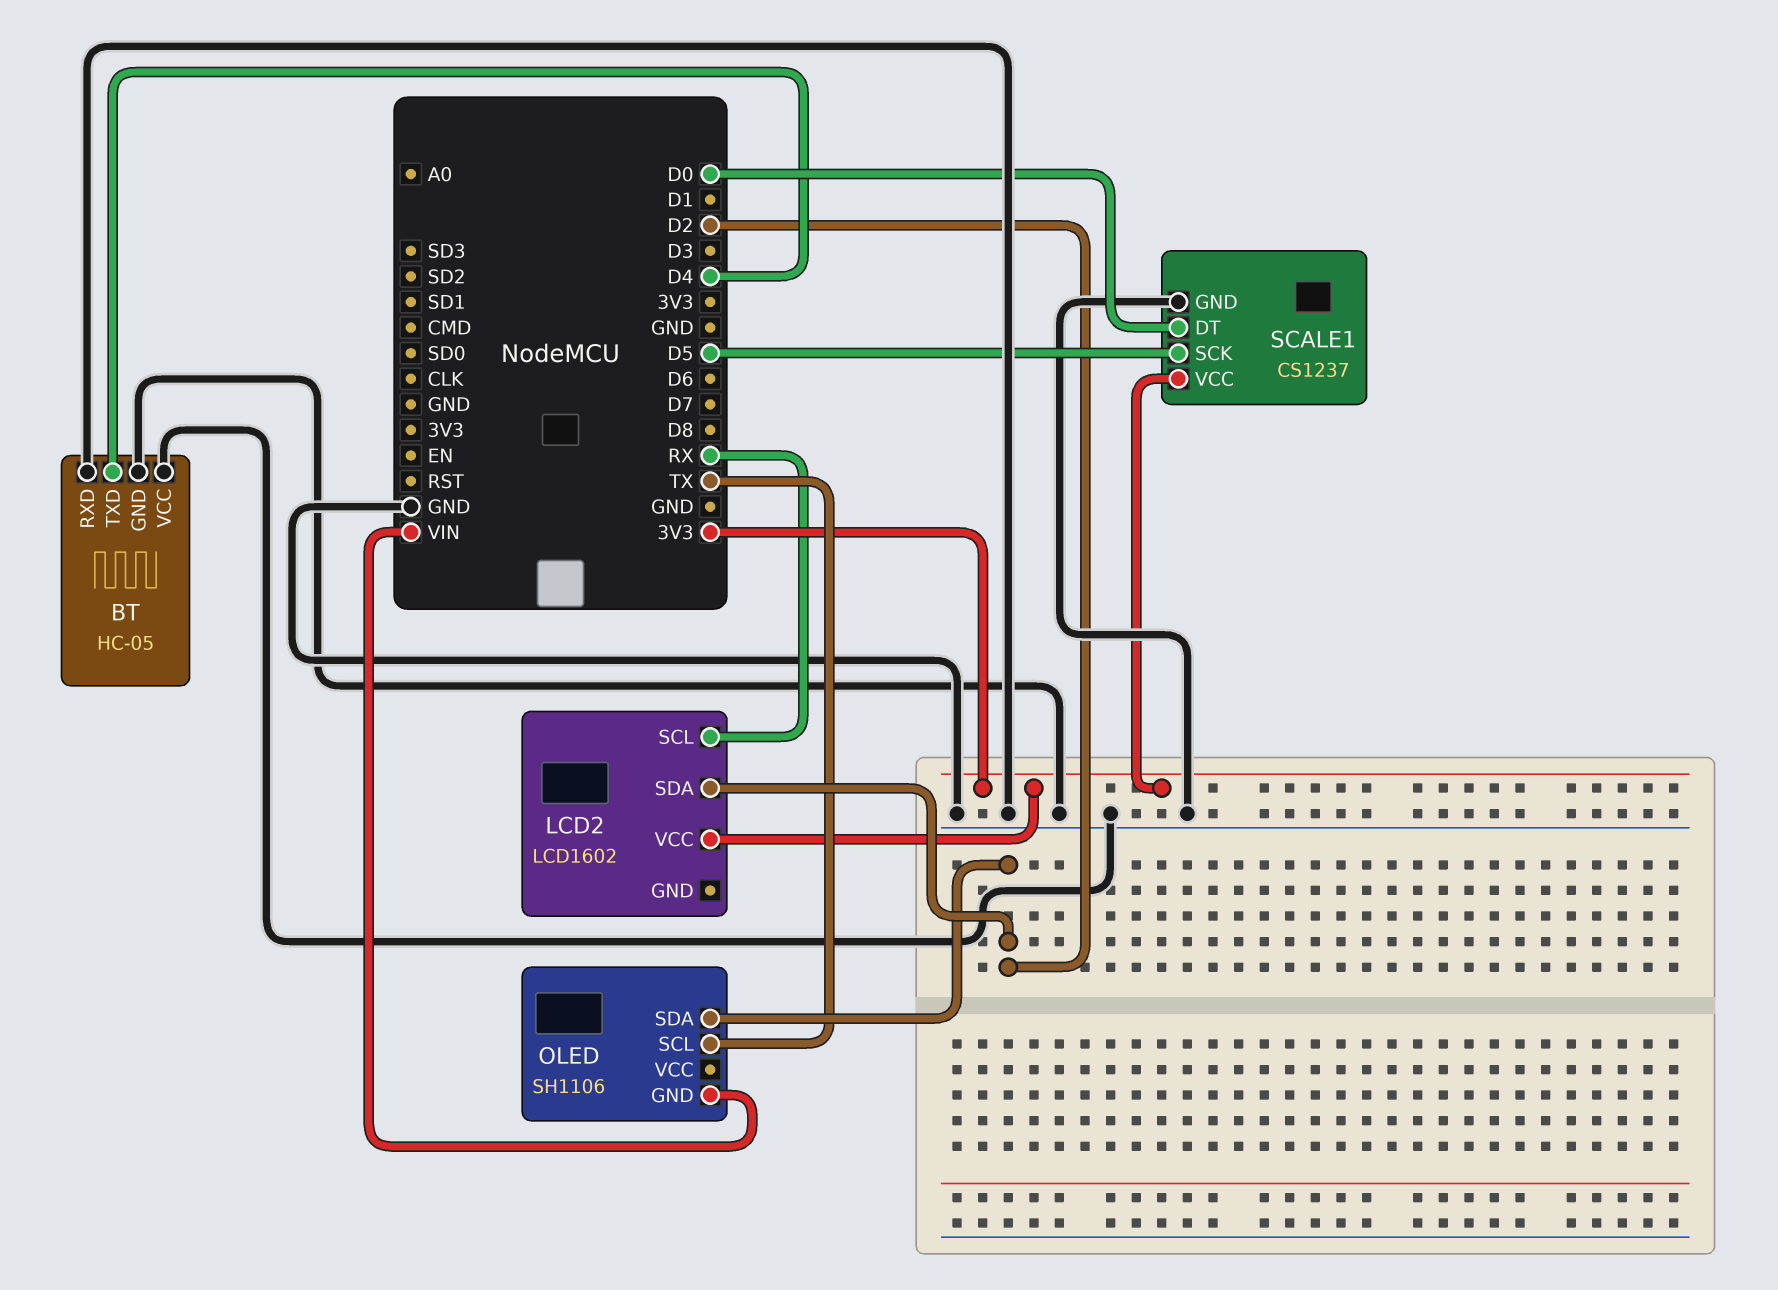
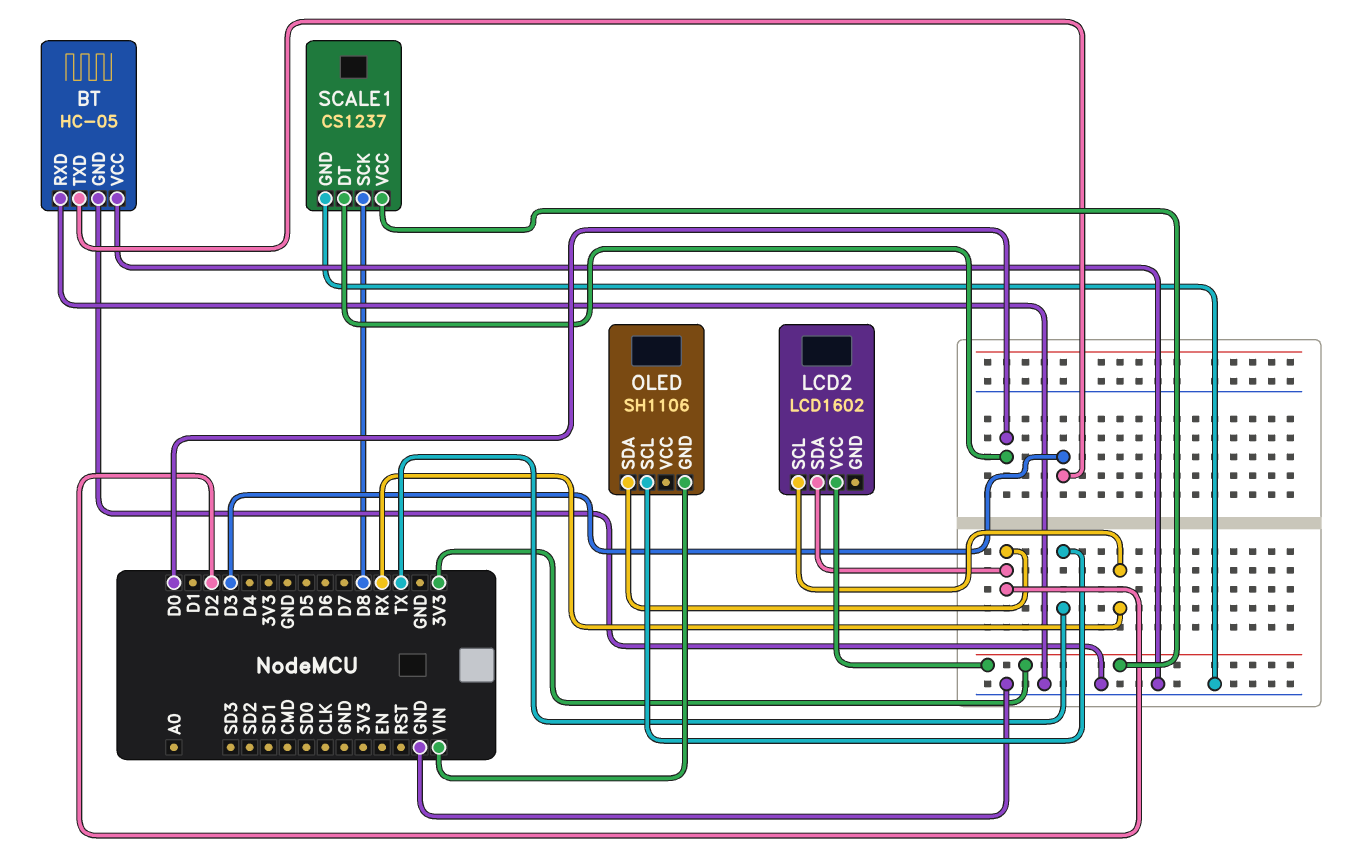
BT pin TXD: D4 -> D3
SCALE1 pin SCK: D5 -> D8

